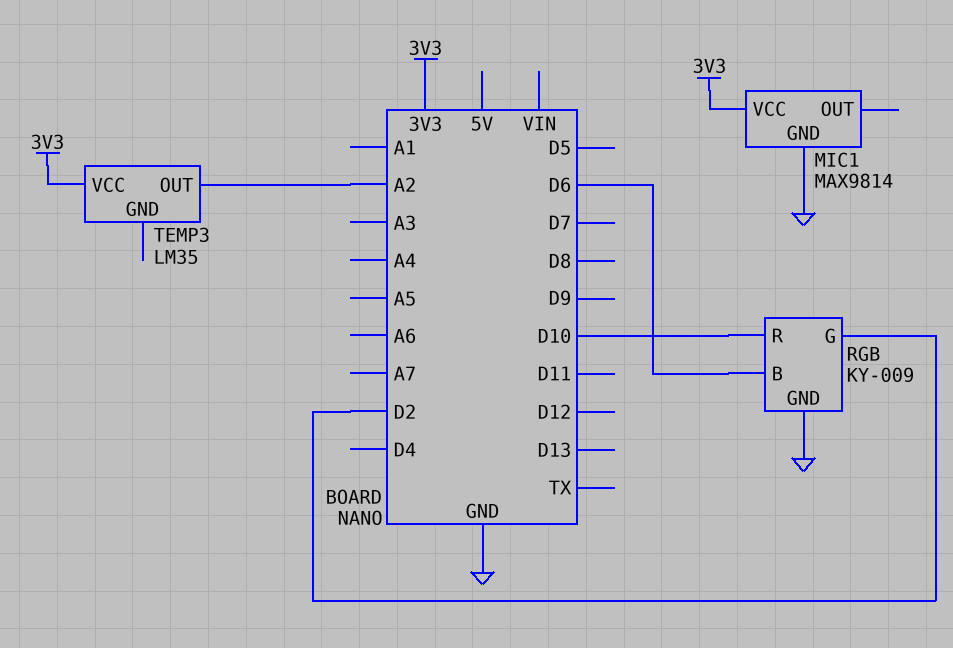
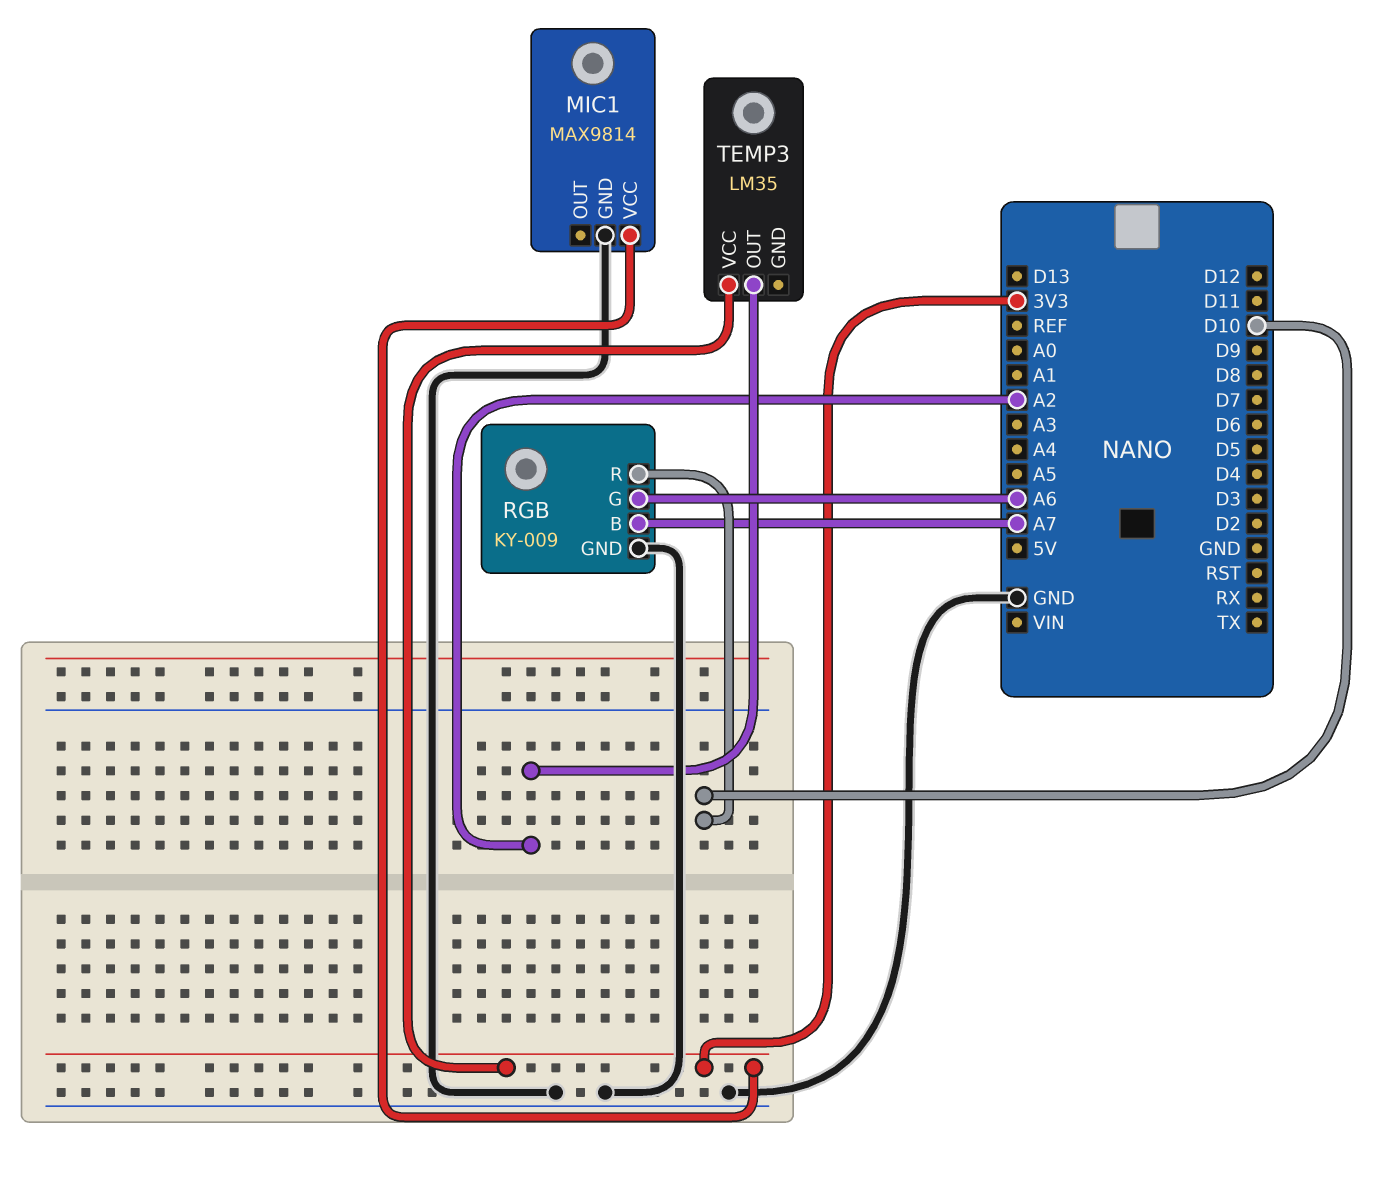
RGB pin B: D6 -> A7
RGB pin G: D2 -> A6

